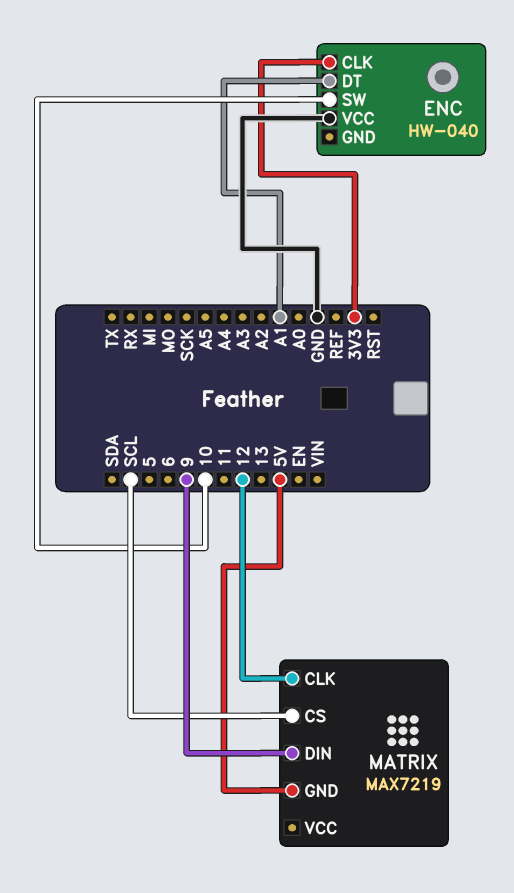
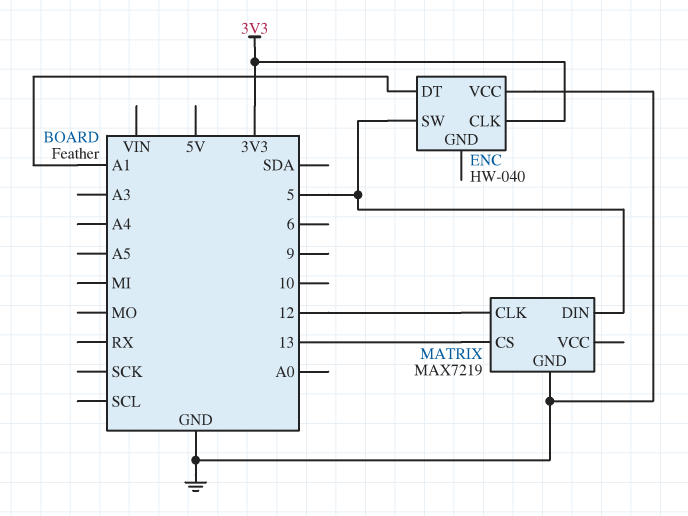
ENC pin SW: 10 -> 5
MATRIX pin CS: SCL -> 13
MATRIX pin DIN: 9 -> 5
MATRIX pin GND: 5V -> GND

